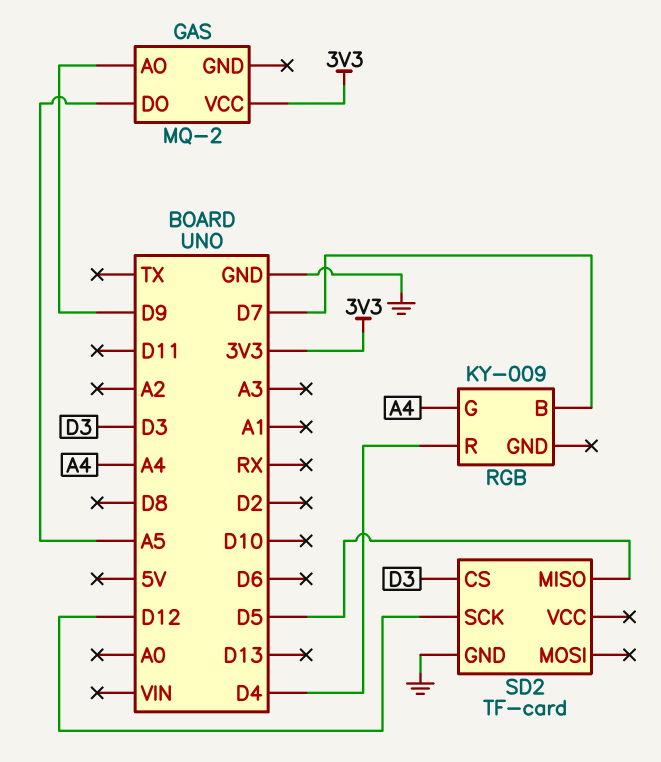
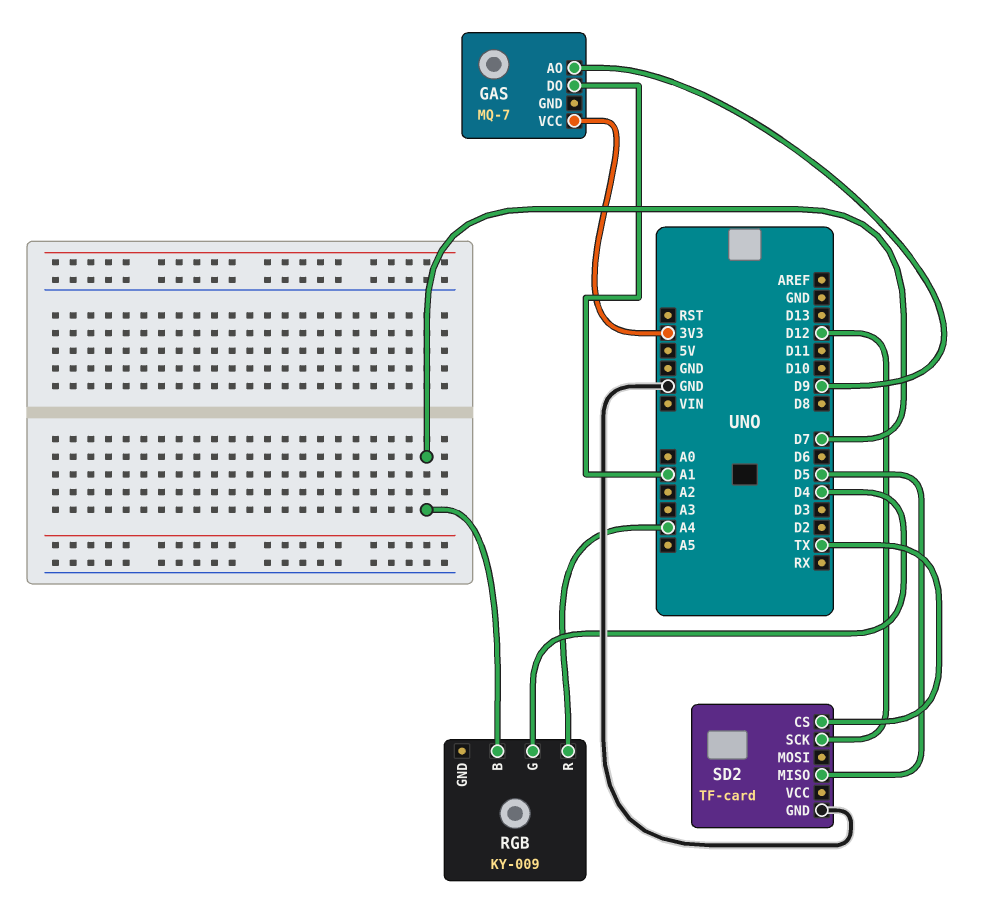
GAS: MQ-2 -> MQ-7
GAS pin DO: A5 -> A1
RGB pin G: A4 -> D4
RGB pin R: D4 -> A4
SD2 pin CS: D3 -> TX

